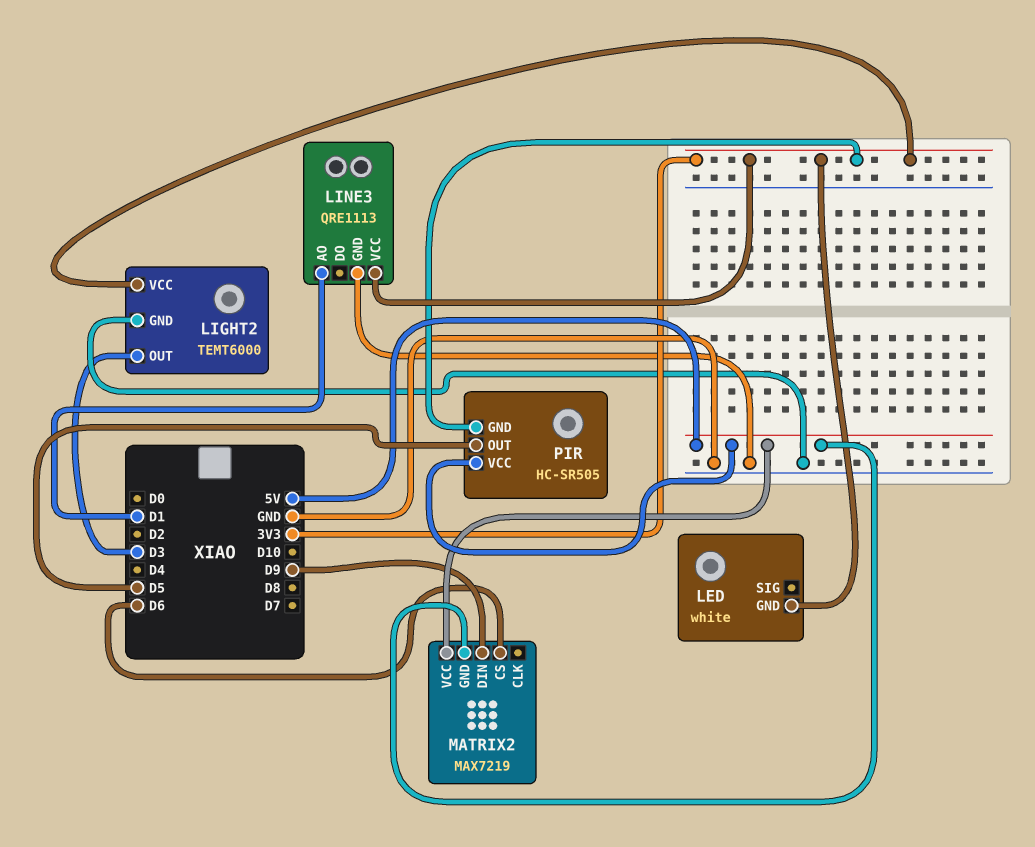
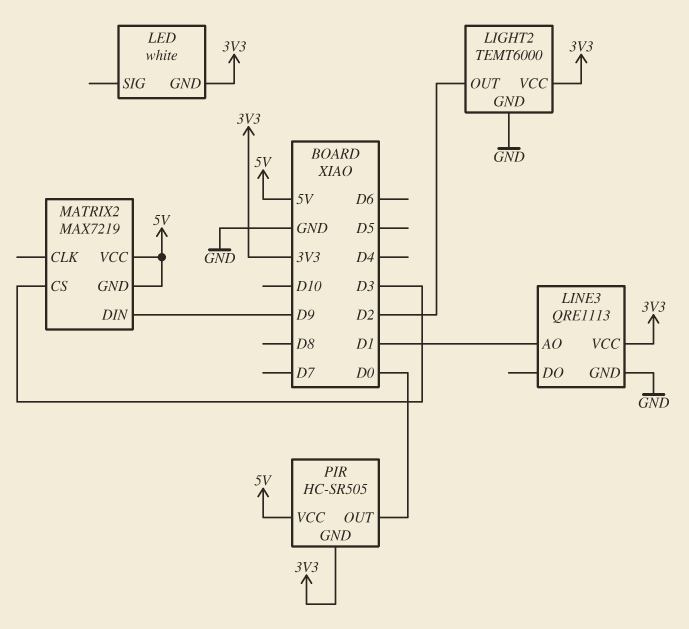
LIGHT2 pin OUT: D3 -> D2
MATRIX2 pin CS: D6 -> D3
PIR pin OUT: D5 -> D0

